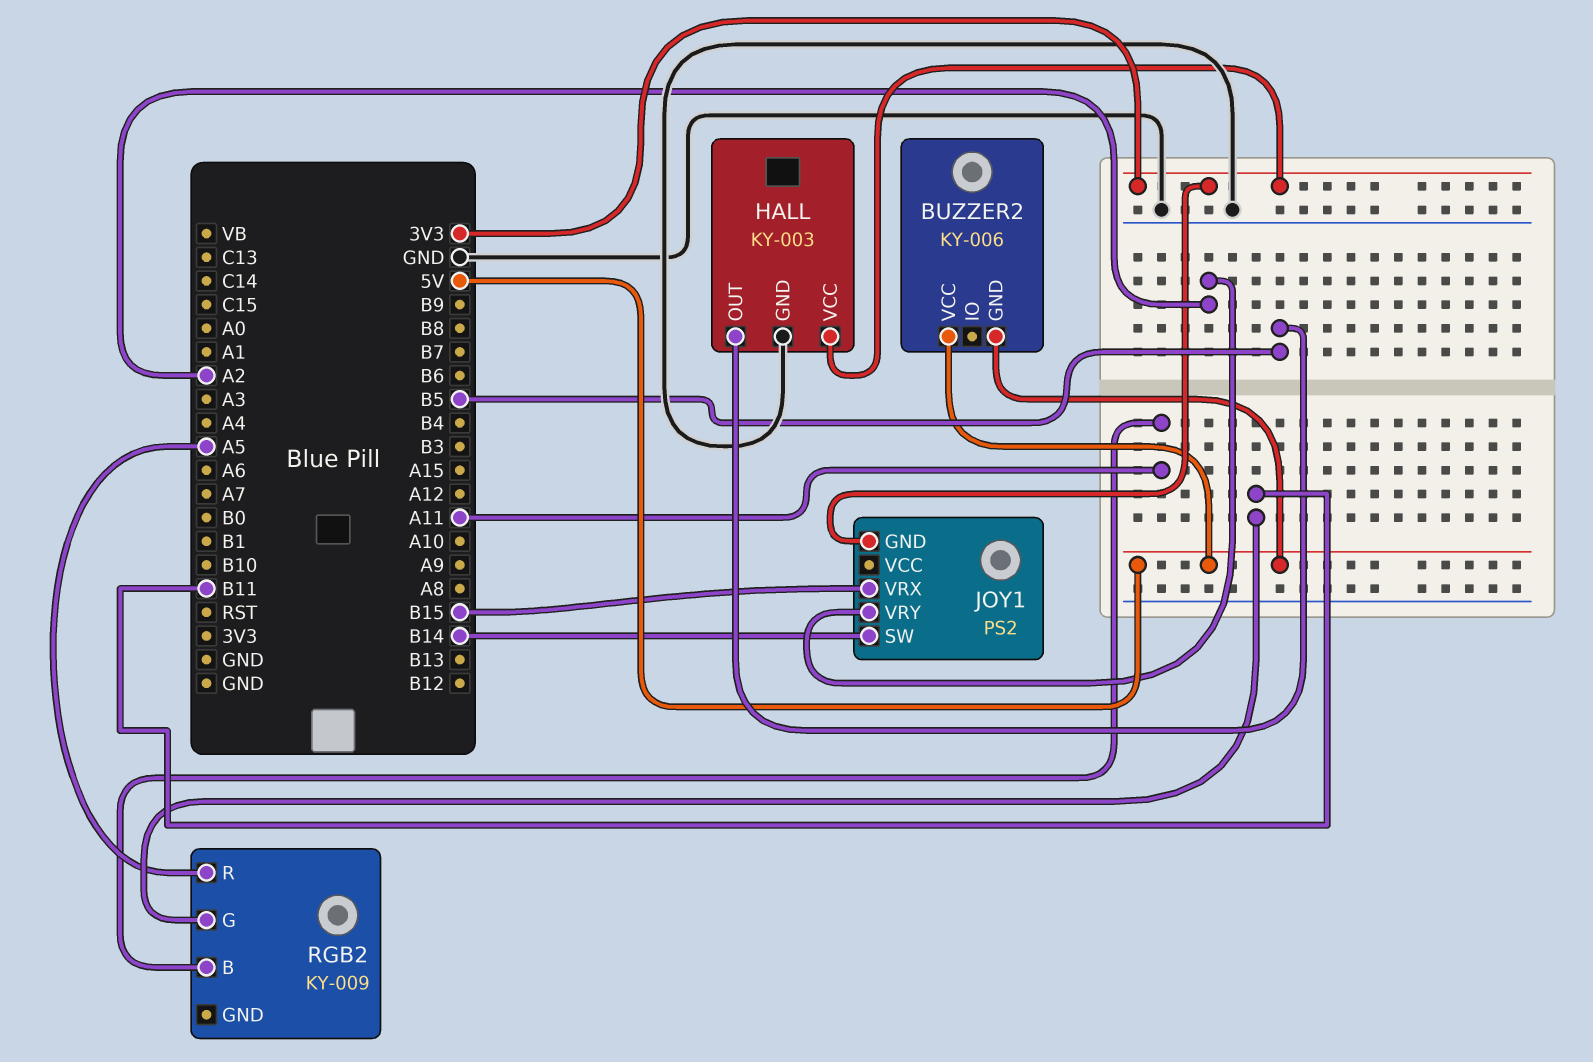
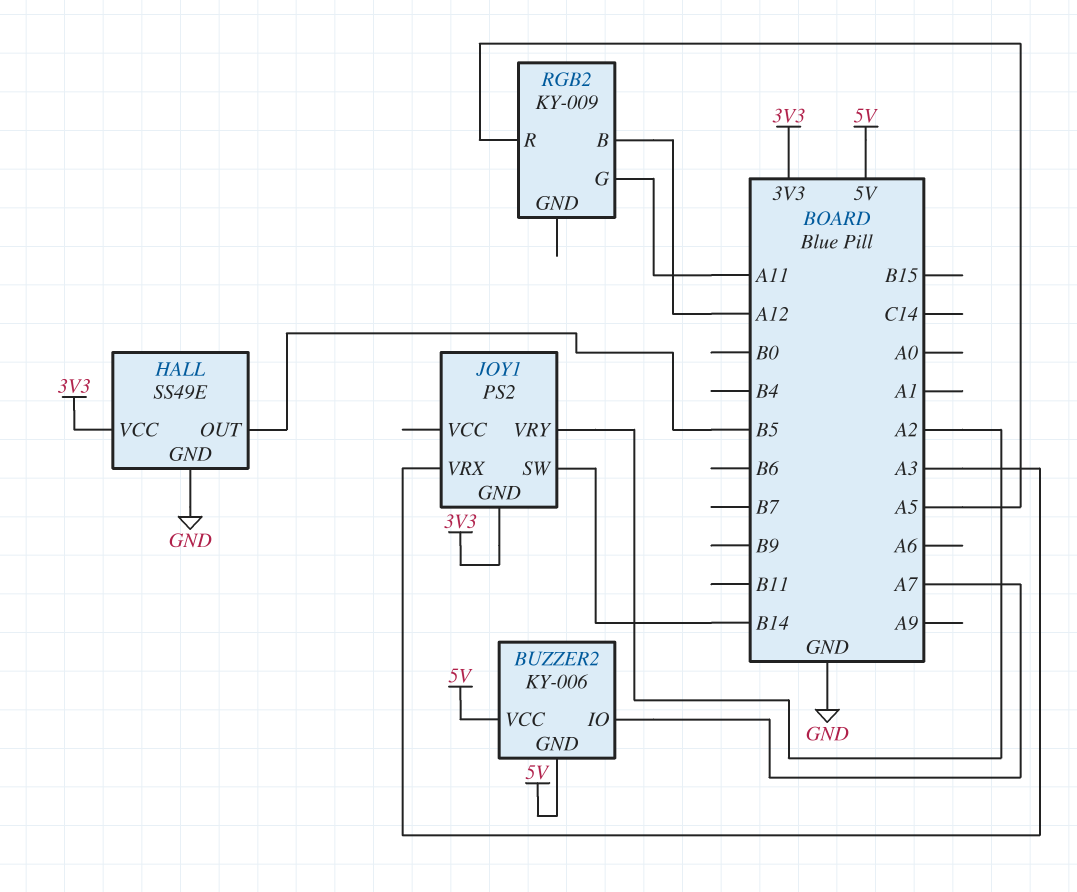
BUZZER2 pin IO: none -> A7
HALL: KY-003 -> SS49E
JOY1 pin VRX: B15 -> A3
RGB2 pin B: A11 -> A12
RGB2 pin G: B11 -> A11

